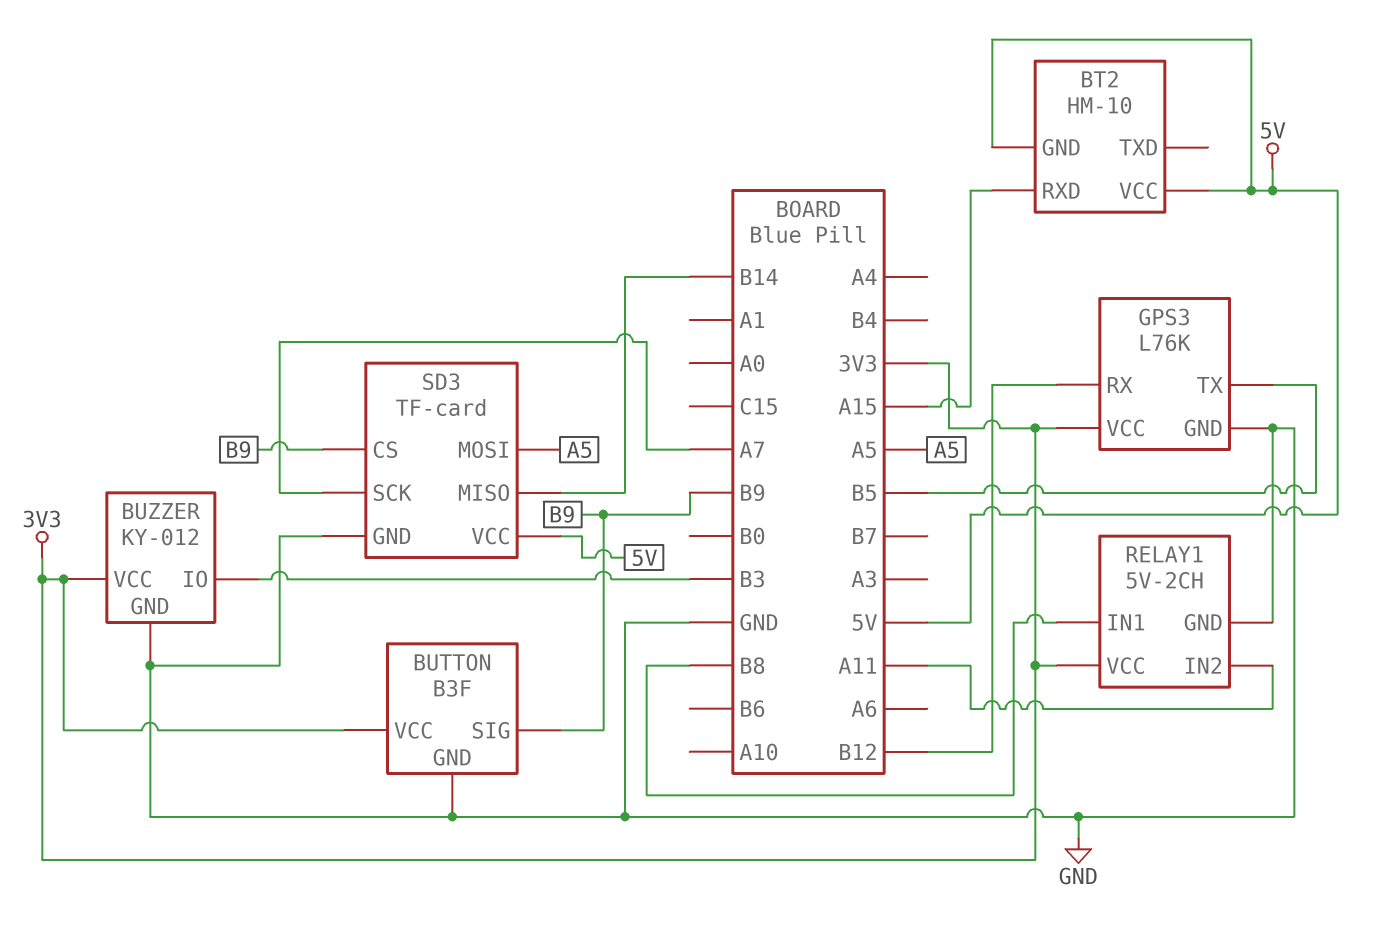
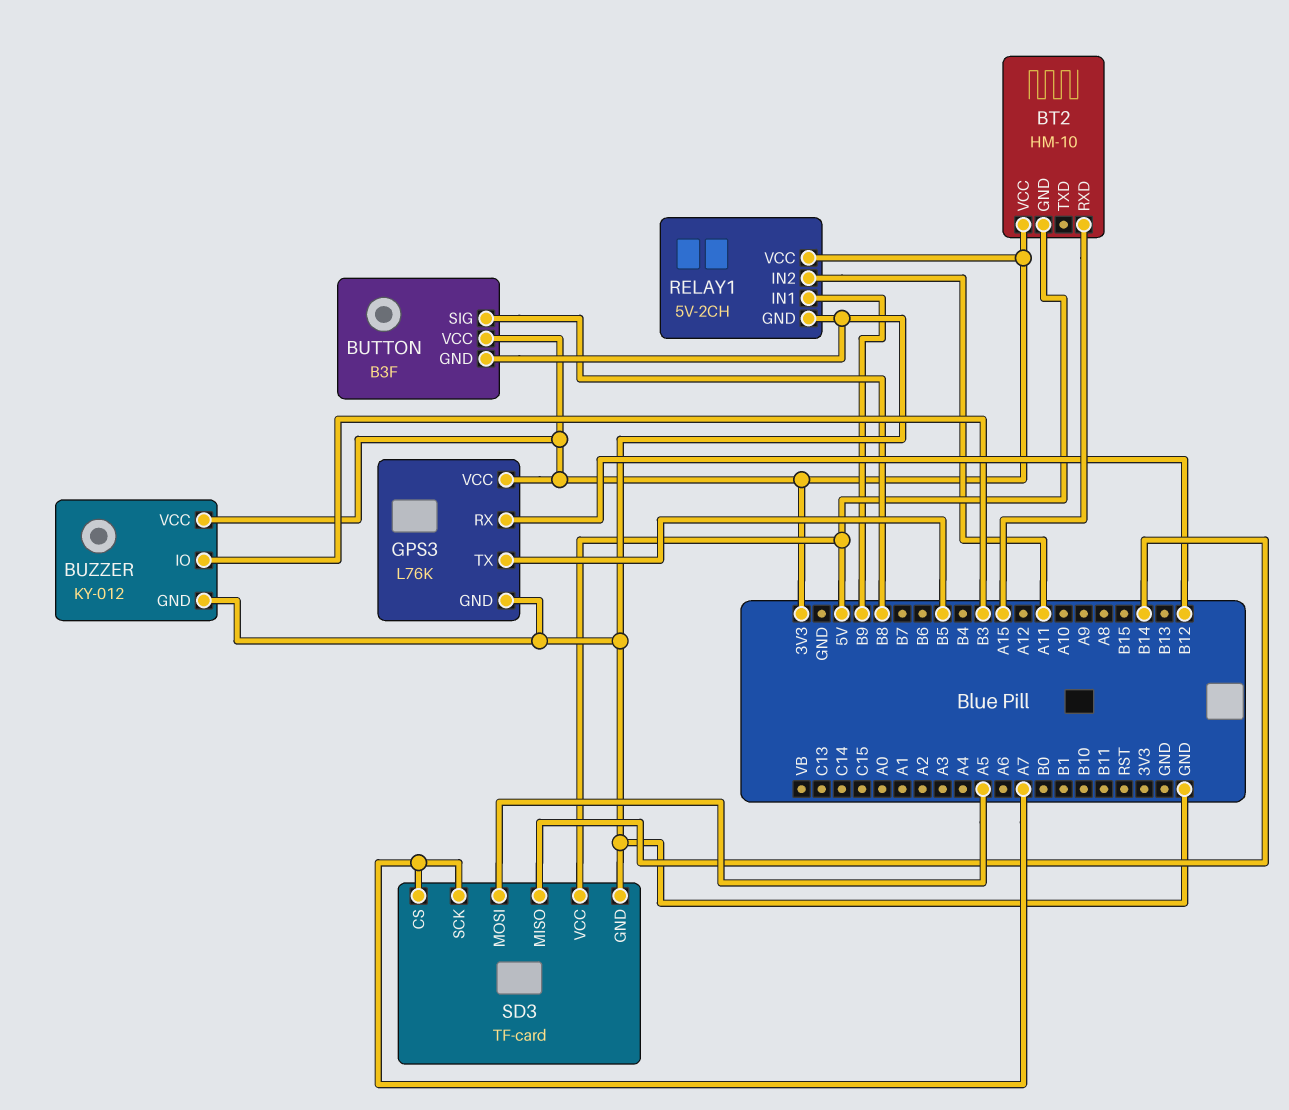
BT2 pin VCC: 5V -> 3V3
BUTTON pin SIG: B9 -> B8
RELAY1 pin IN1: B8 -> B9
SD3 pin CS: B9 -> A7

